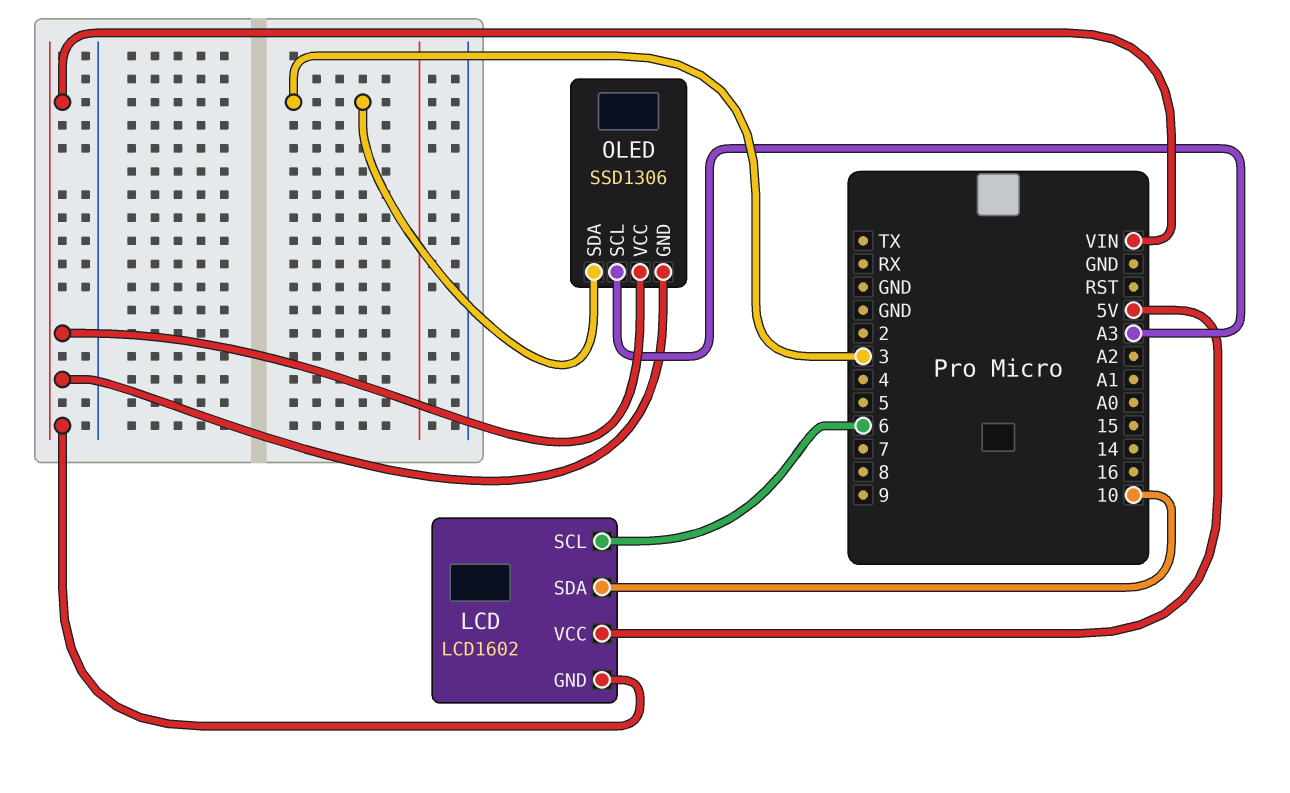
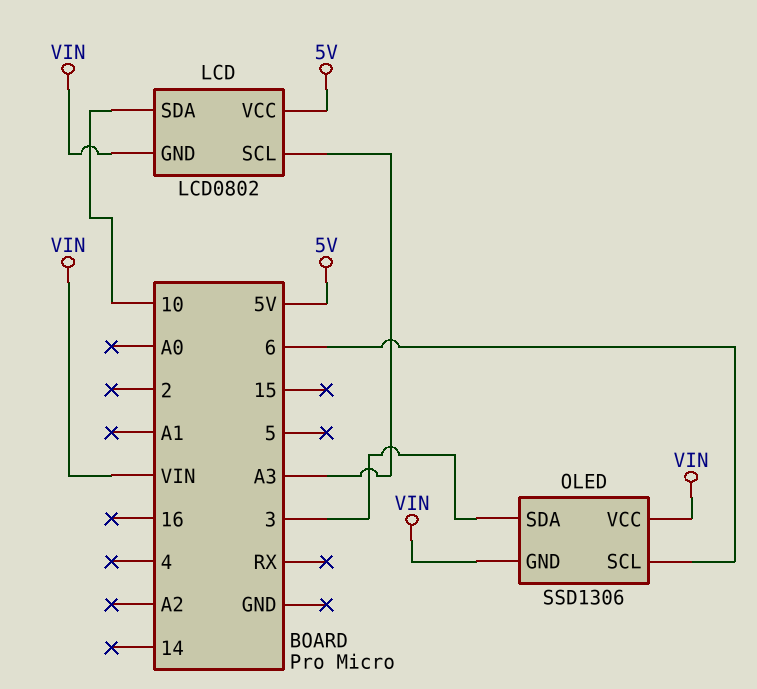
LCD: LCD1602 -> LCD0802
LCD pin SCL: 6 -> A3
OLED pin SCL: A3 -> 6

